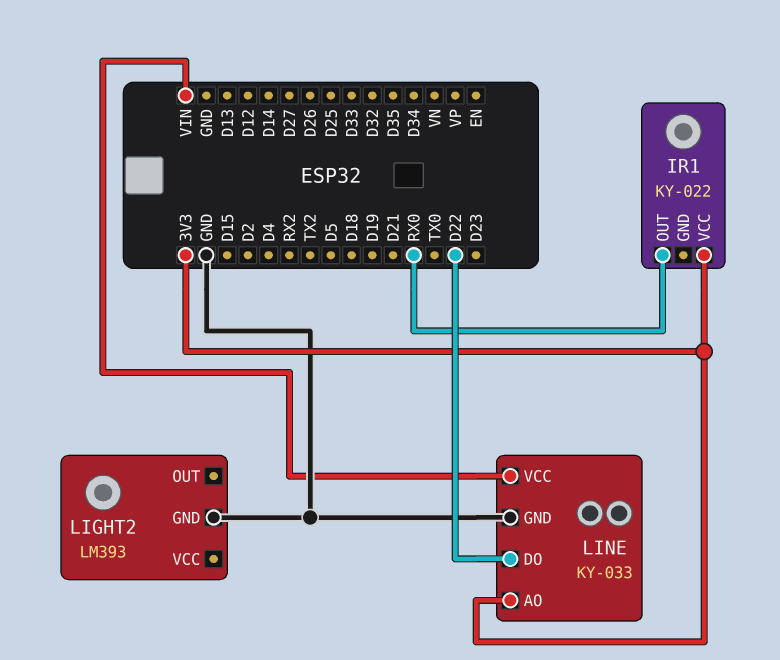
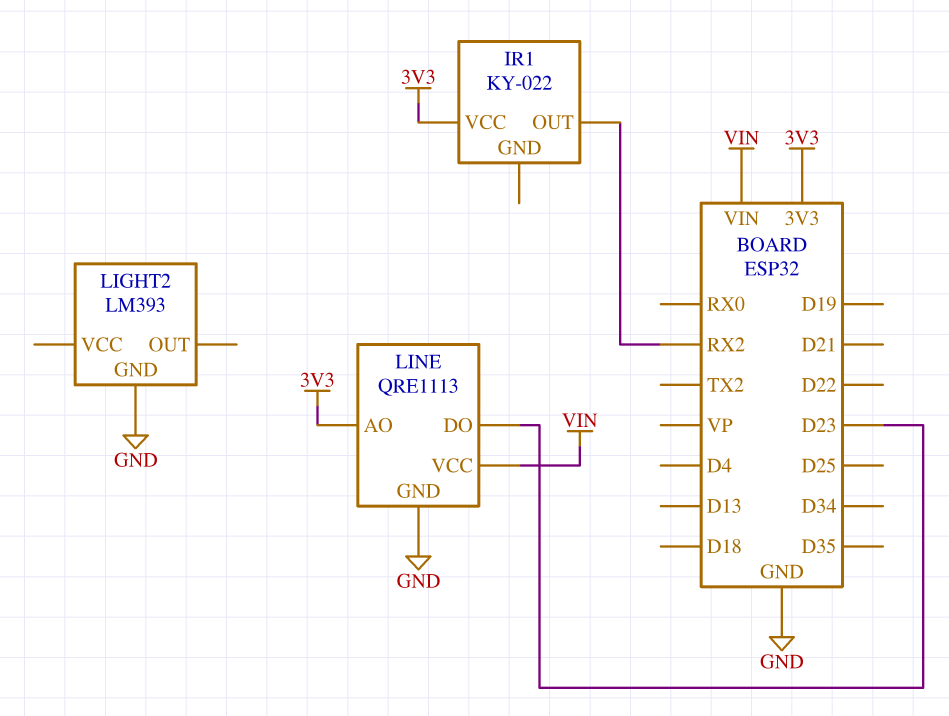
IR1 pin OUT: RX0 -> RX2
LINE: KY-033 -> QRE1113
LINE pin DO: D22 -> D23

